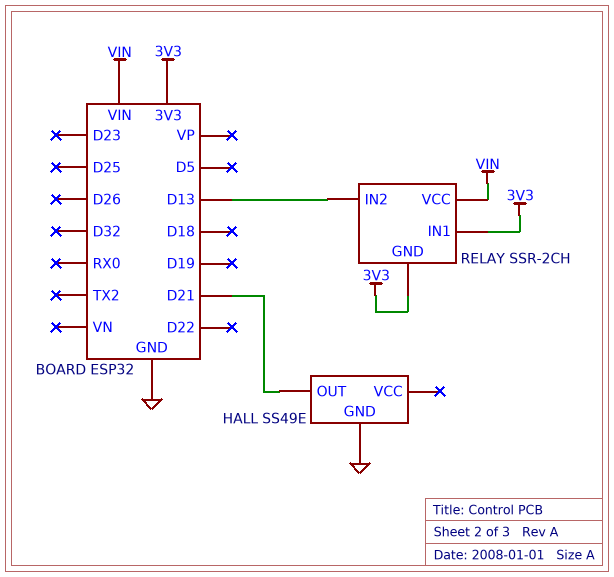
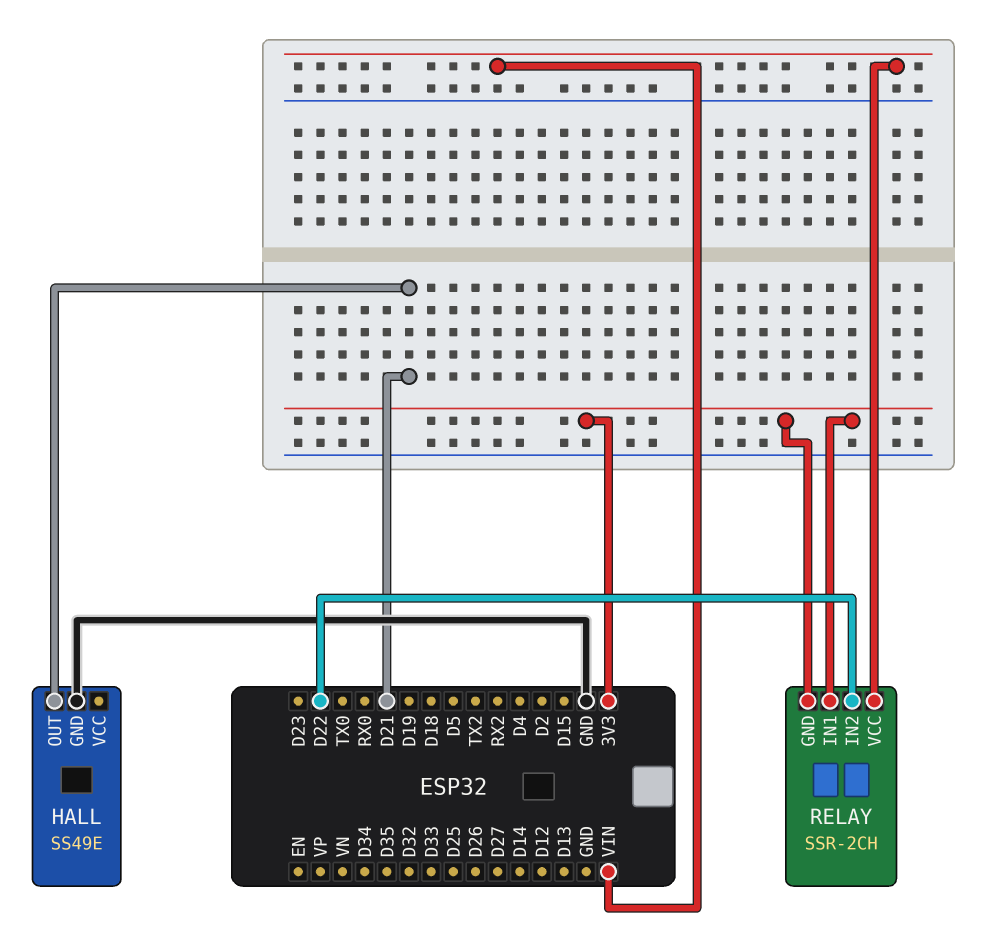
RELAY pin IN2: D13 -> D22

